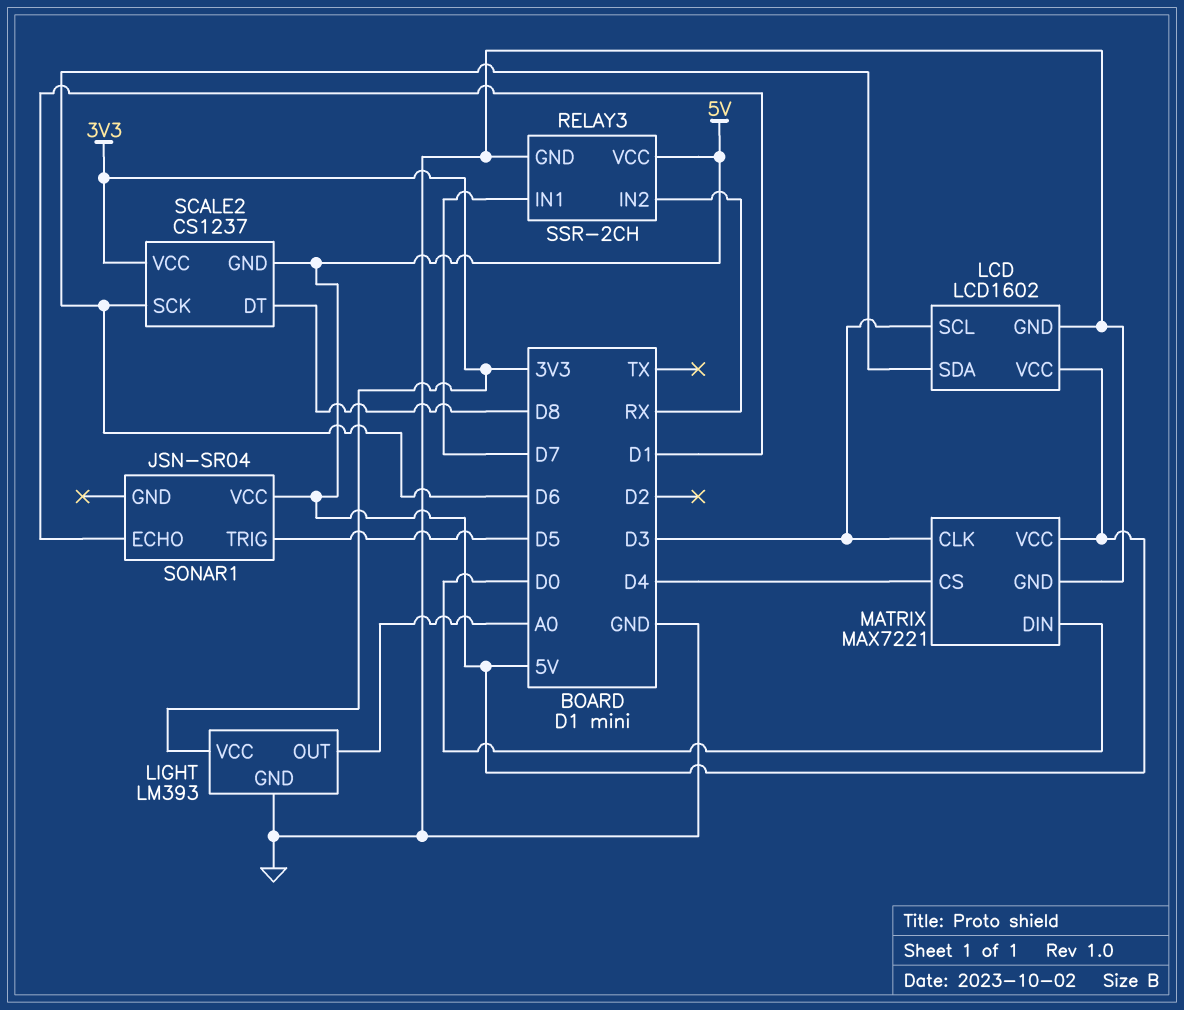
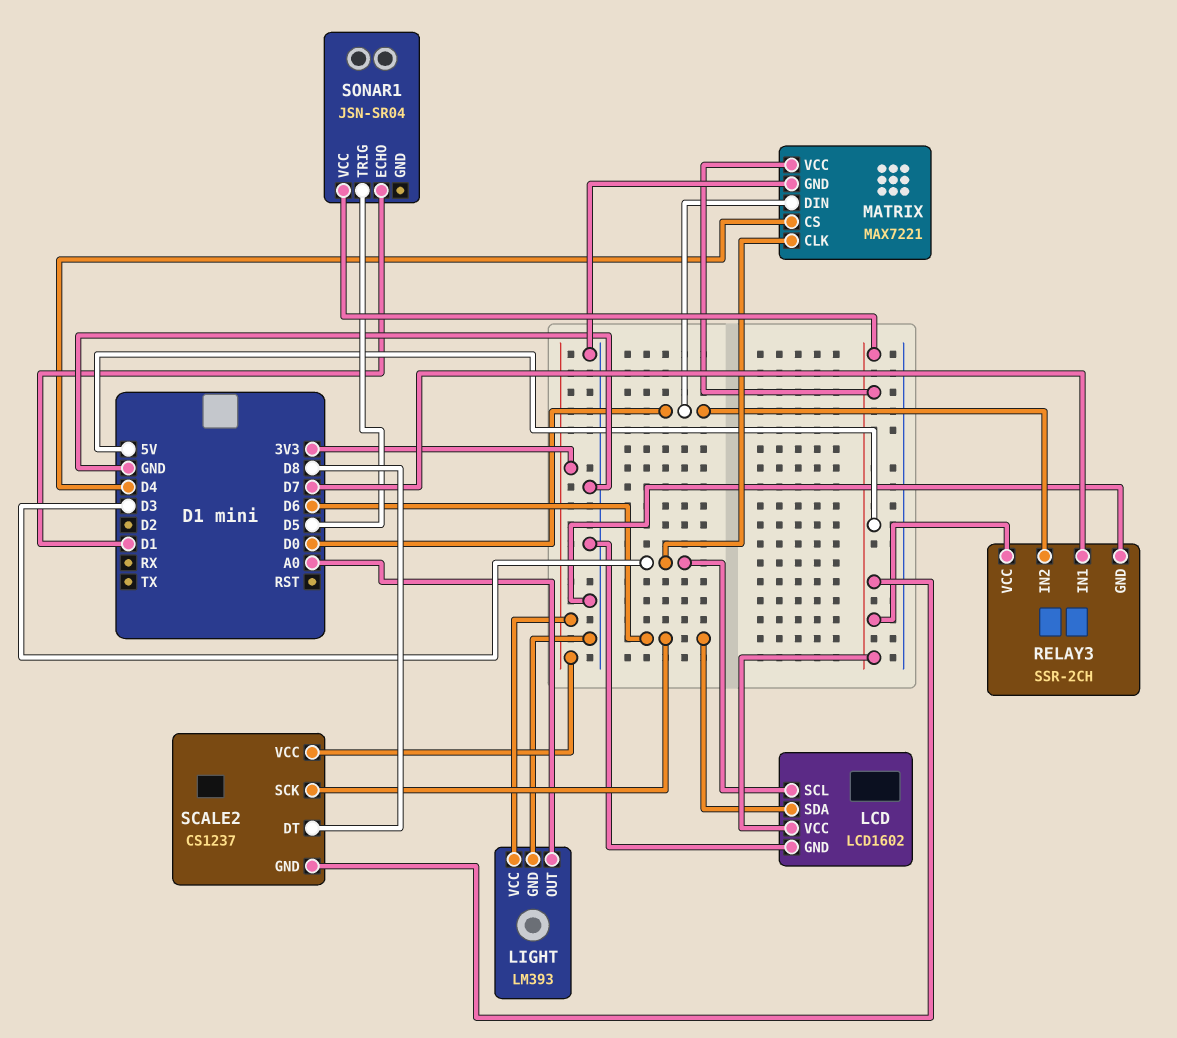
RELAY3 pin IN2: RX -> D0

